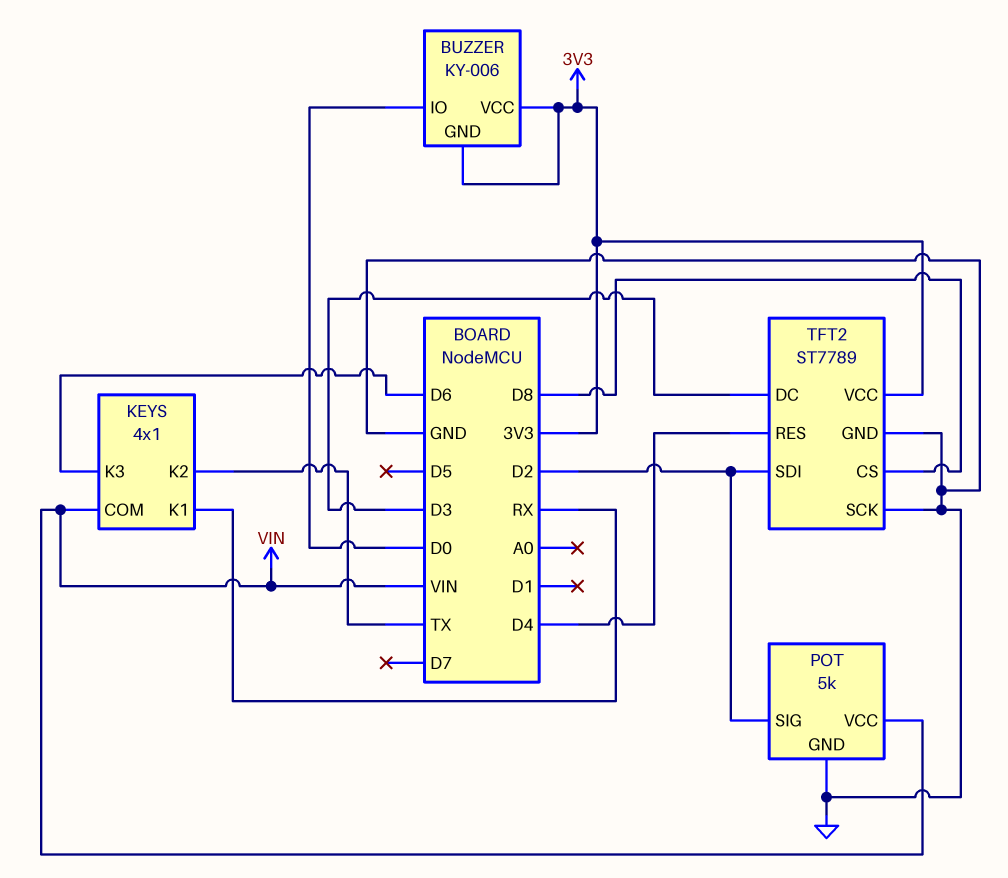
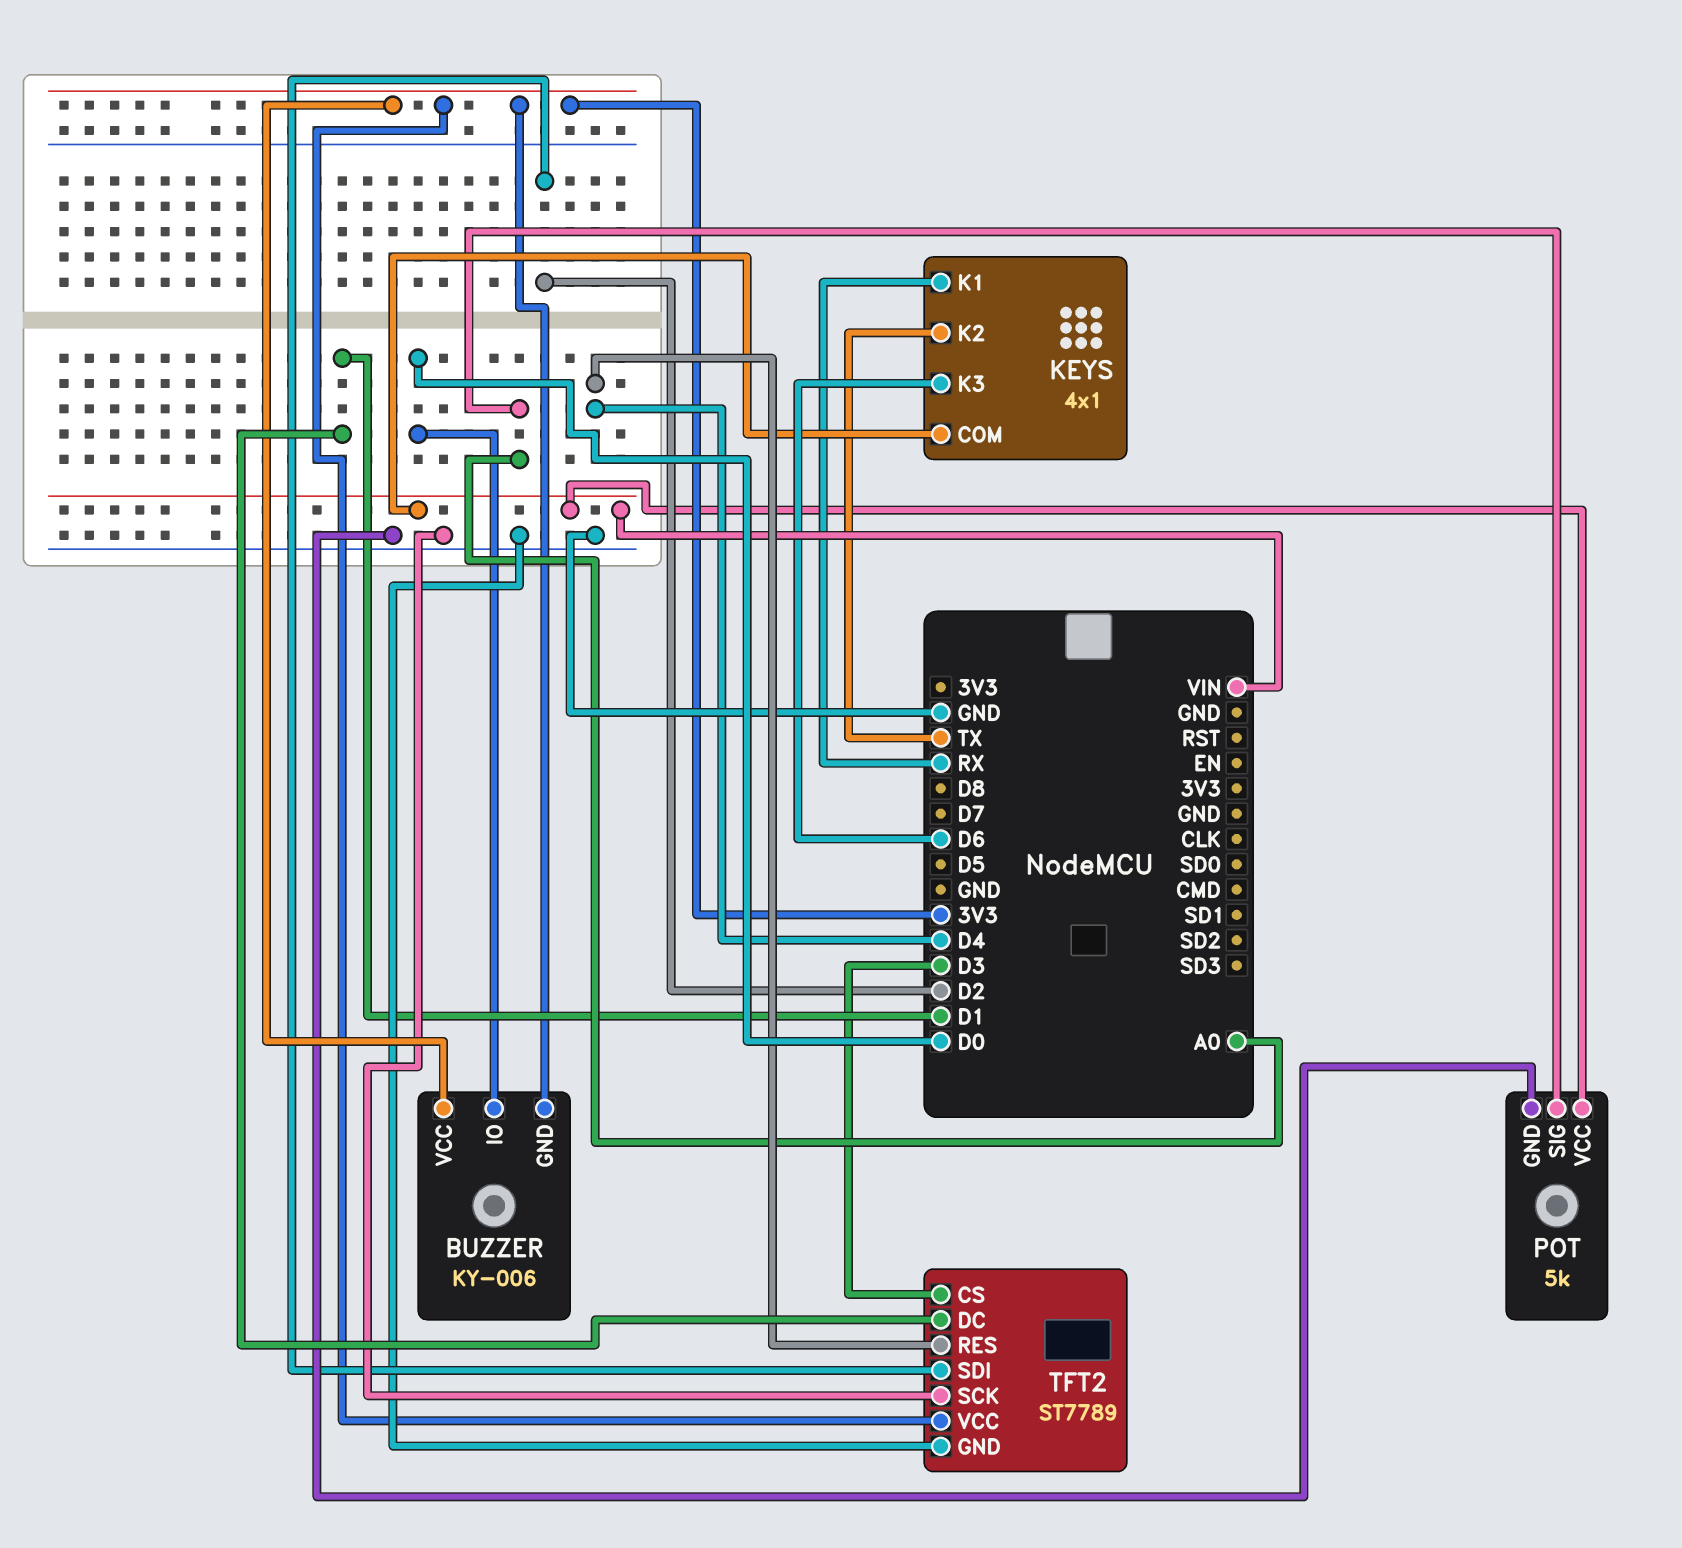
POT pin SIG: D2 -> A0
TFT2 pin CS: D8 -> D3
TFT2 pin DC: D3 -> D1

